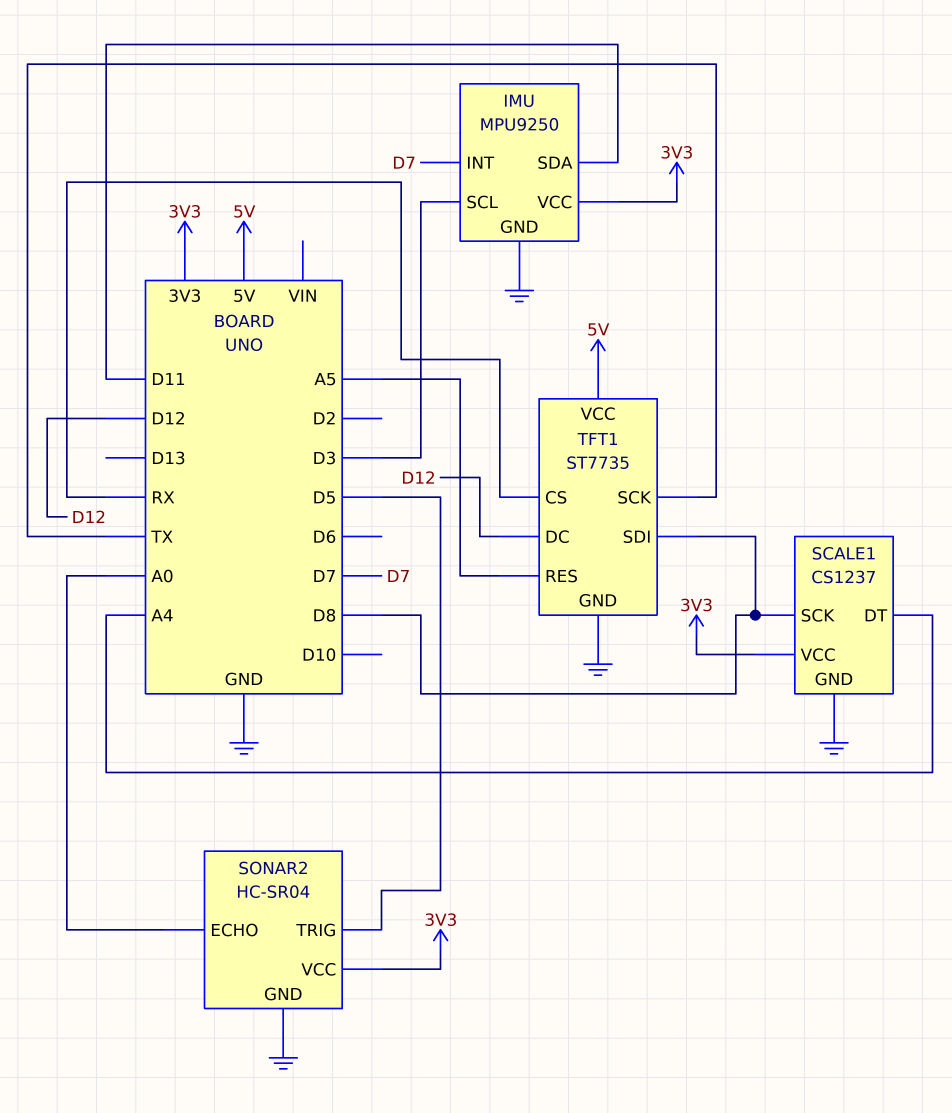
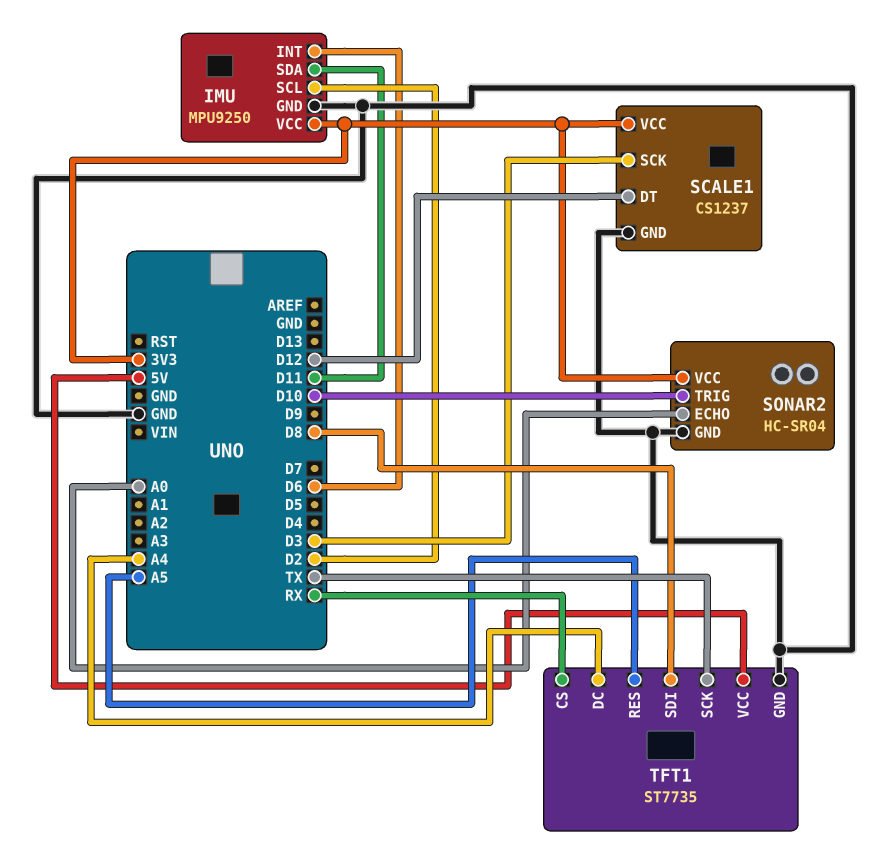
IMU pin INT: D7 -> D6
IMU pin SCL: D3 -> D2
SCALE1 pin DT: A4 -> D12
SCALE1 pin SCK: D8 -> D3
SONAR2 pin TRIG: D5 -> D10
TFT1 pin DC: D12 -> A4

